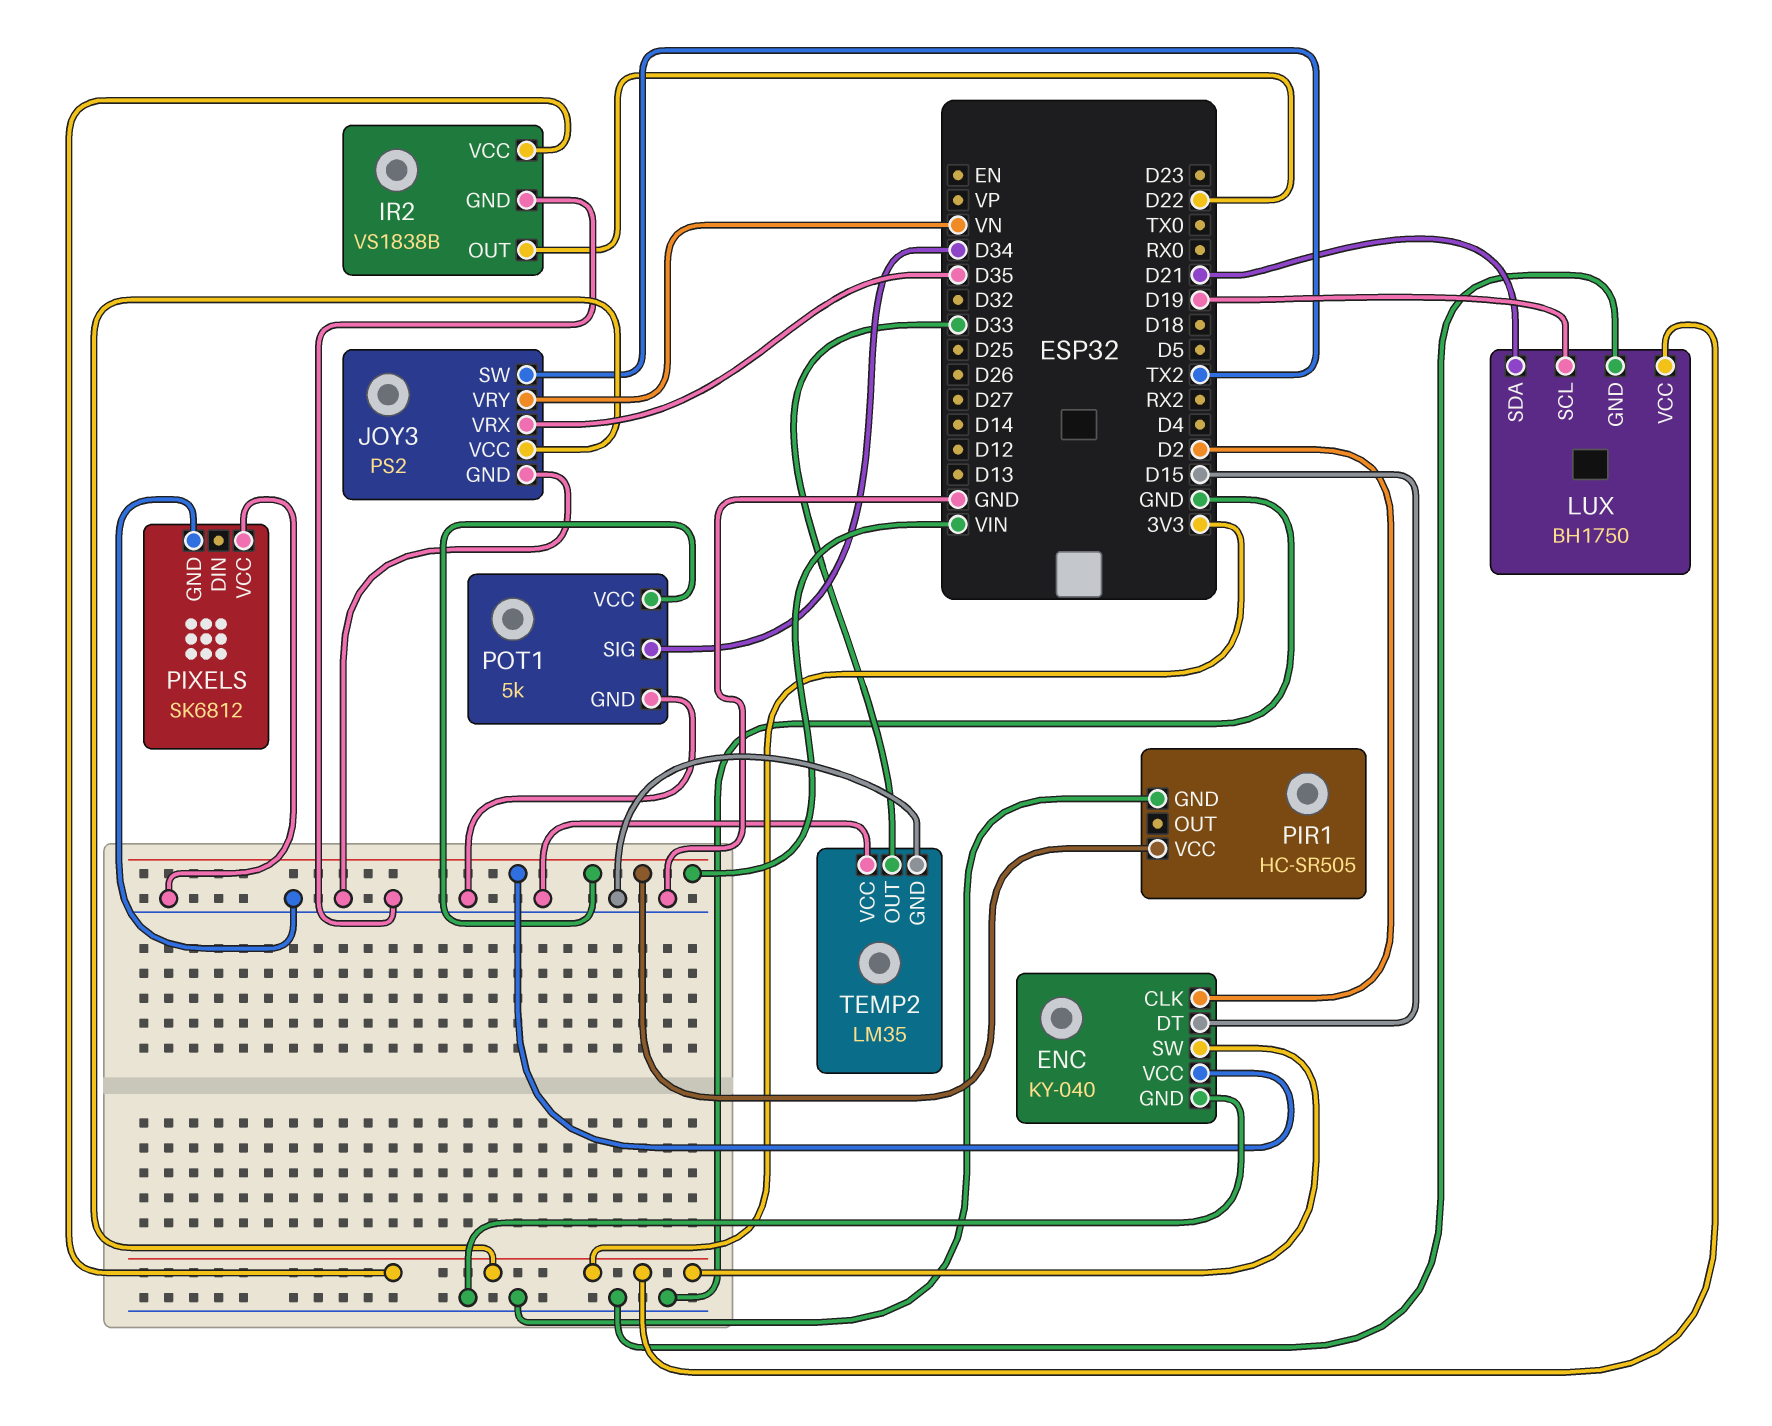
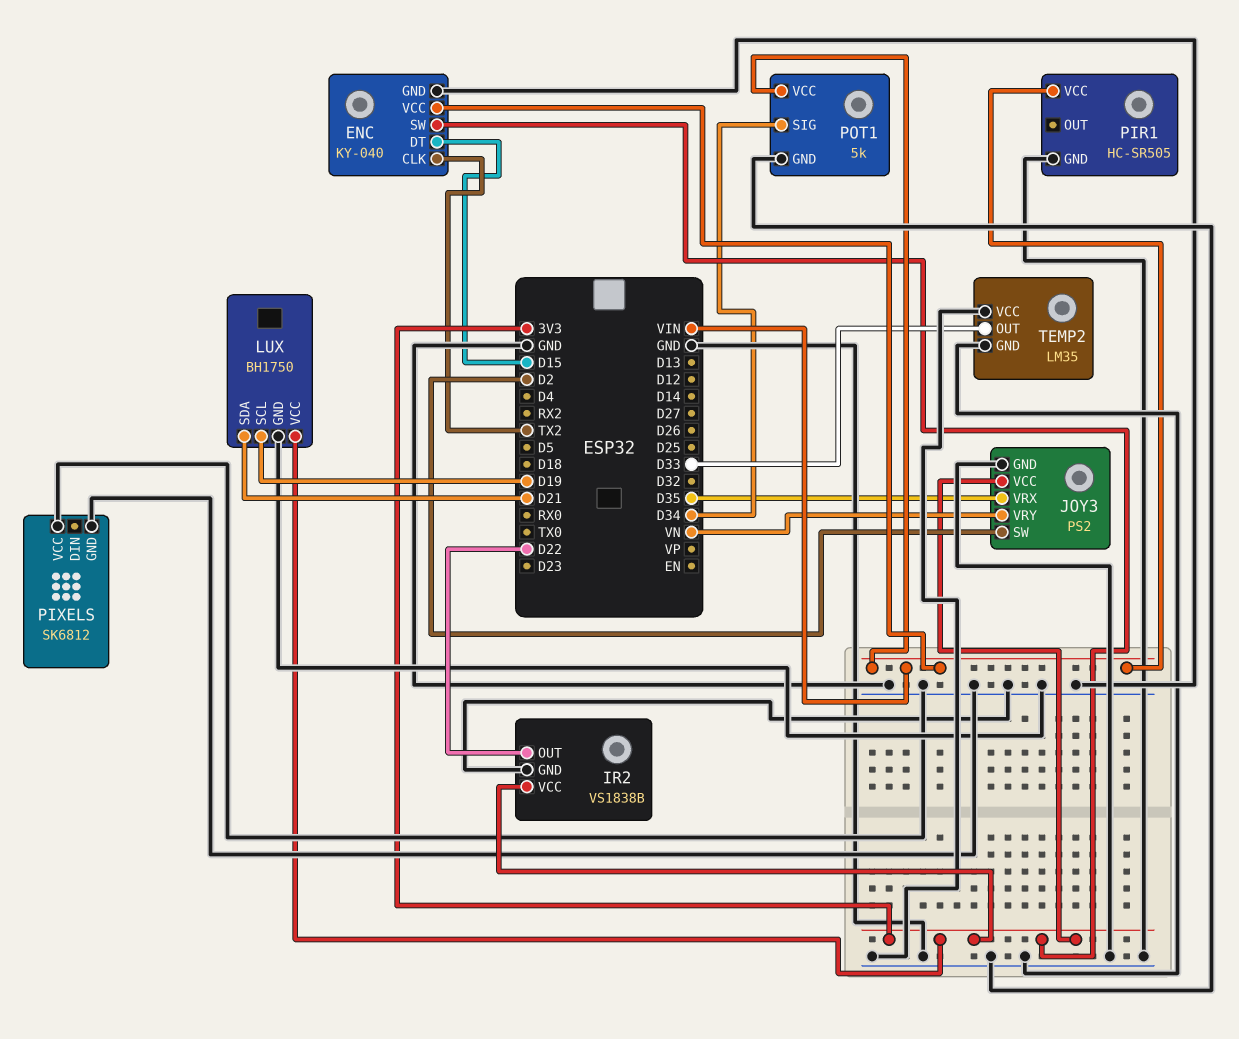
ENC pin CLK: D2 -> TX2
JOY3 pin SW: TX2 -> D2

